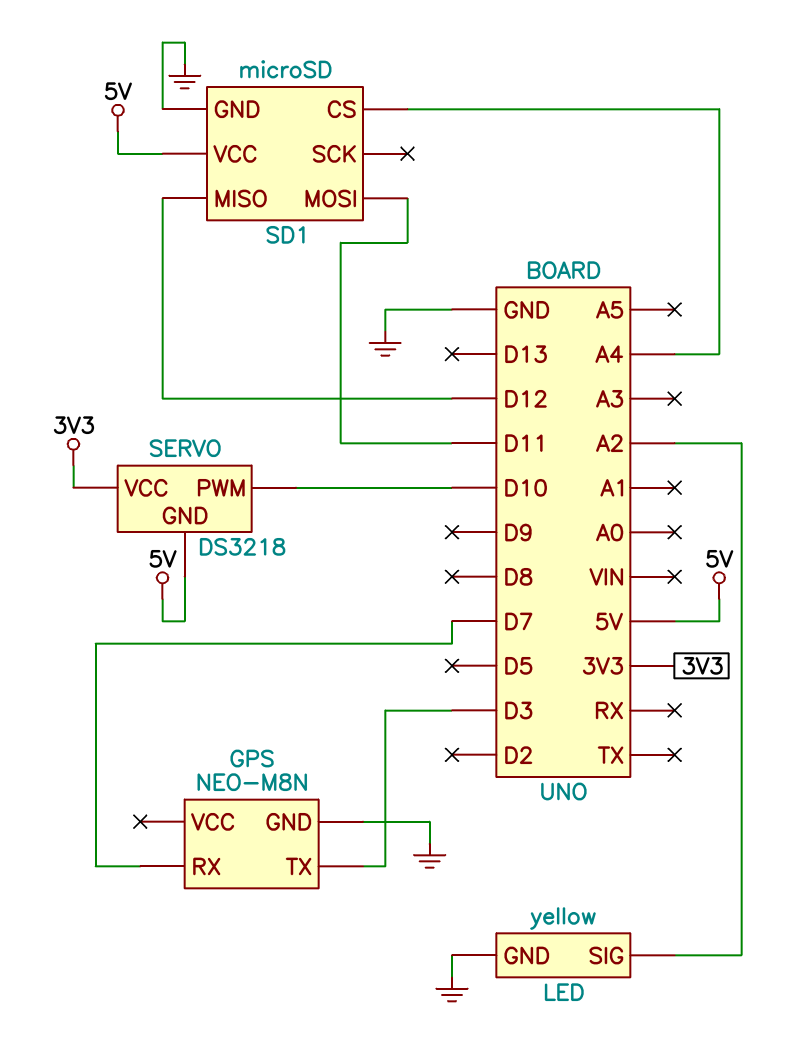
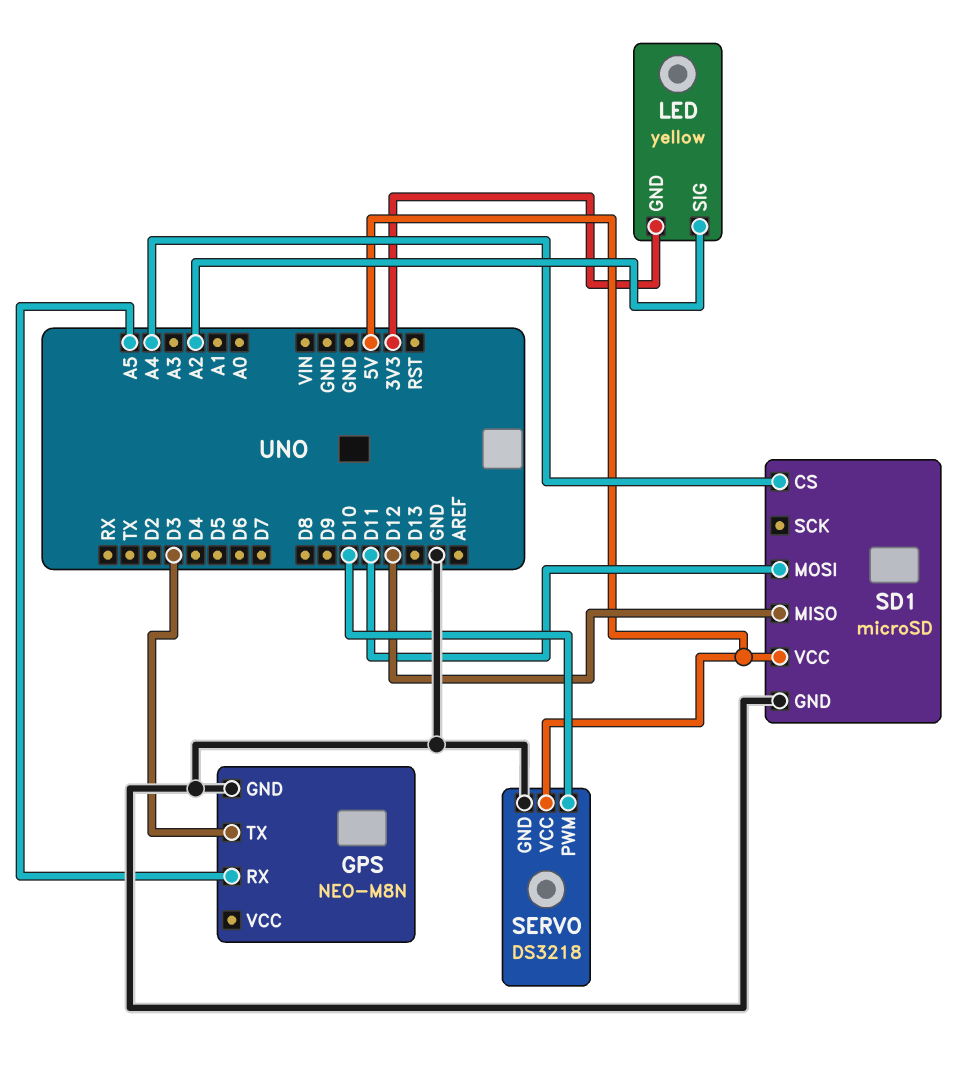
GPS pin RX: D7 -> A5
LED pin GND: GND -> 3V3
SERVO pin GND: 5V -> GND
SERVO pin VCC: 3V3 -> 5V

